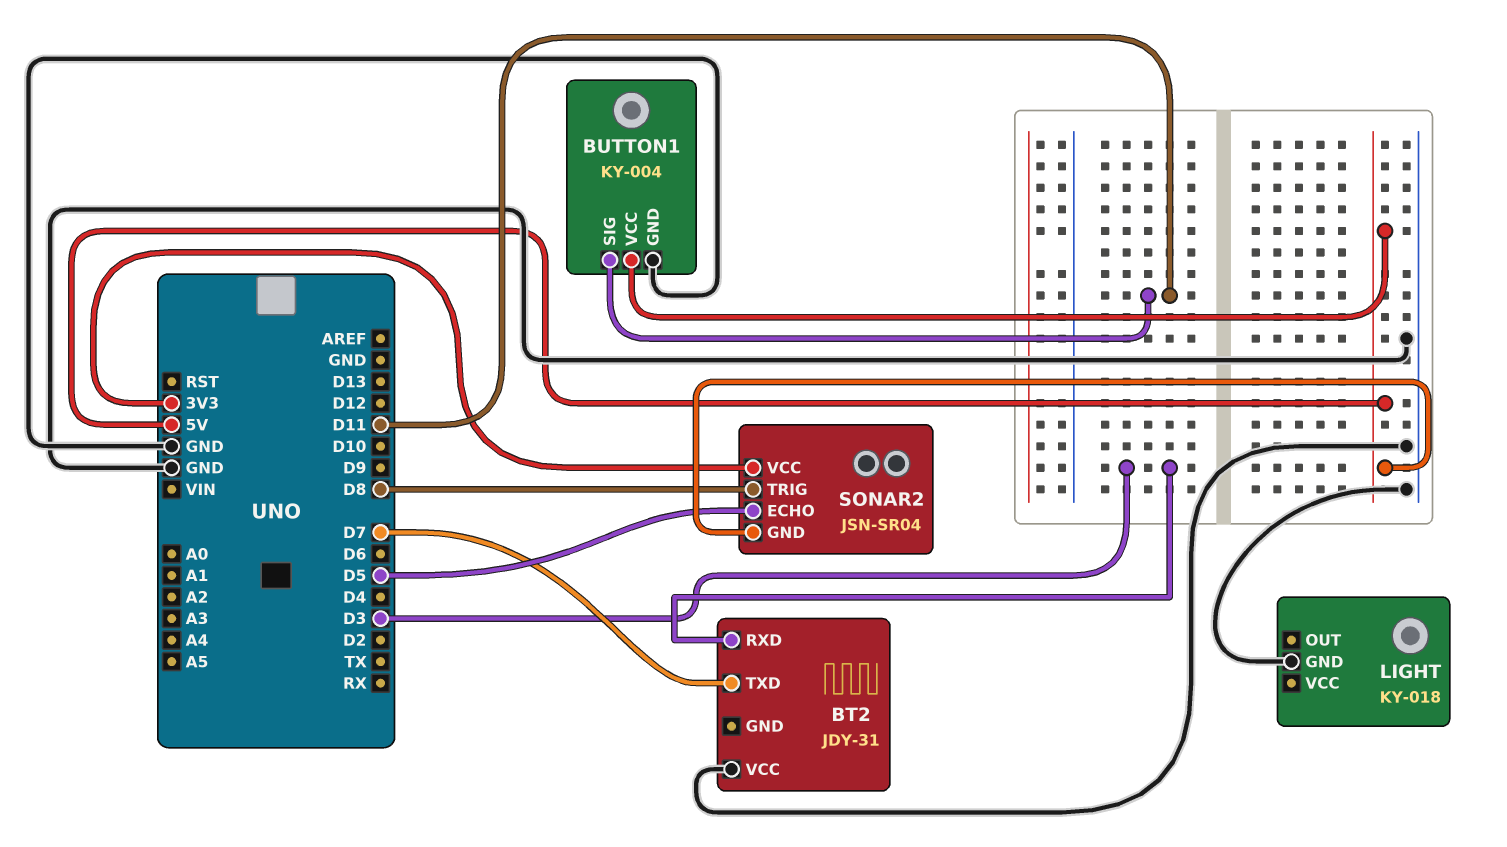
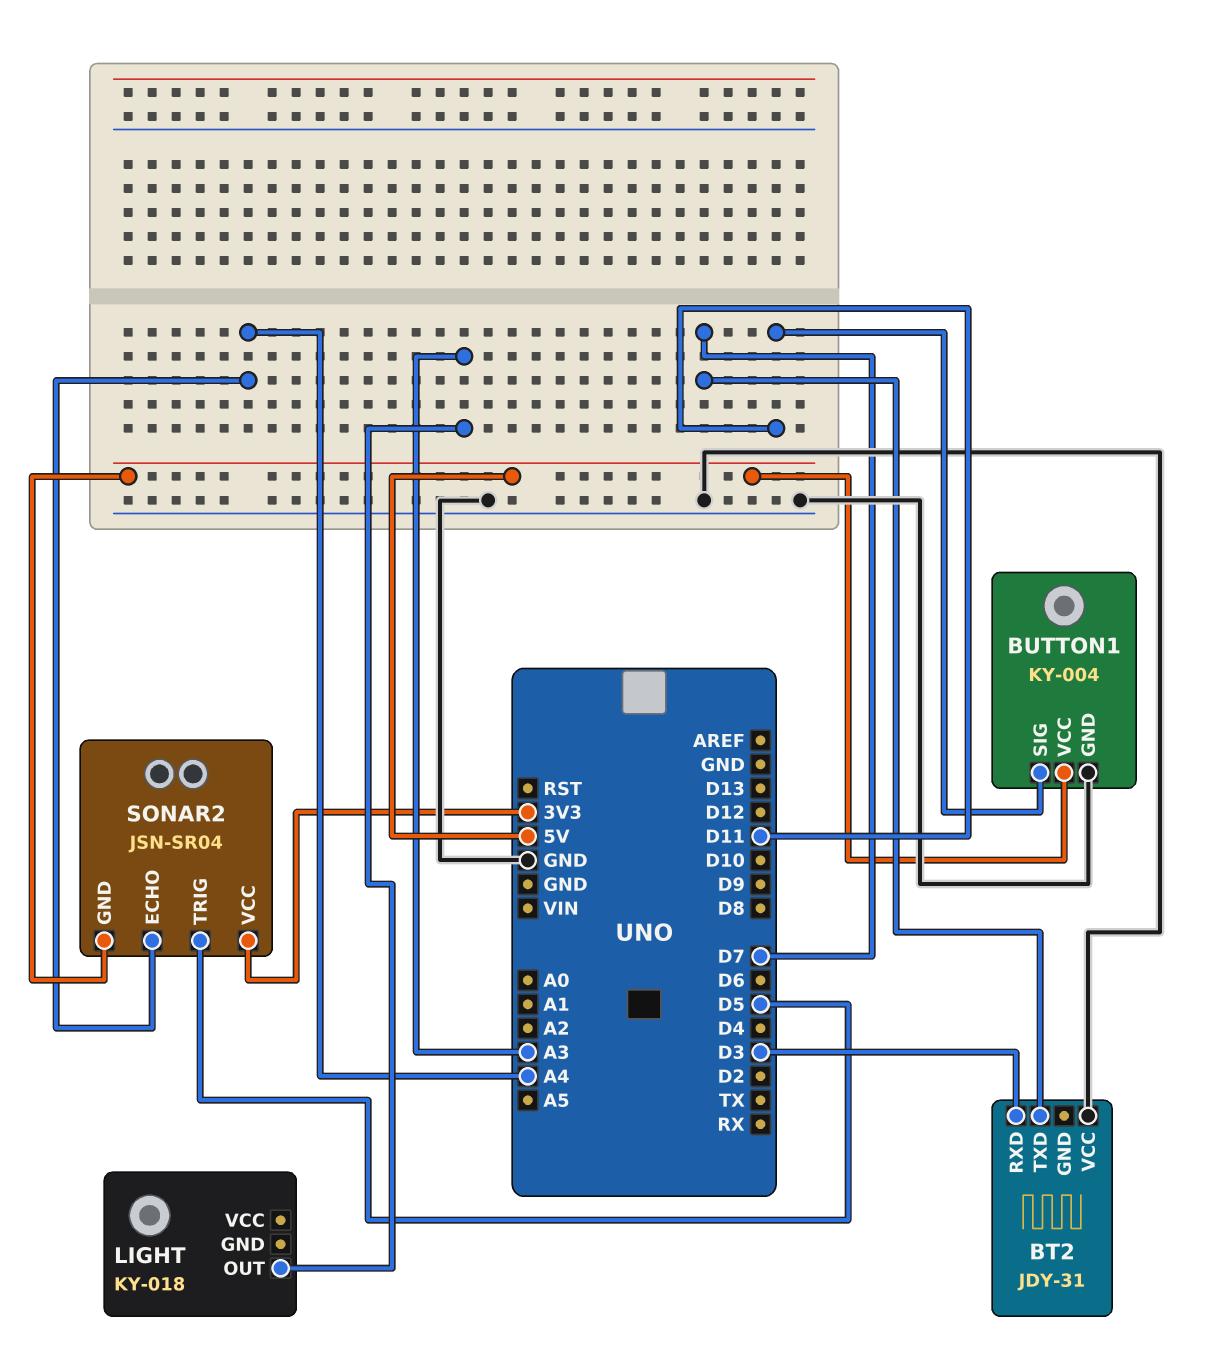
LIGHT pin GND: GND -> none
LIGHT pin OUT: none -> A3
SONAR2 pin ECHO: D5 -> A4
SONAR2 pin TRIG: D8 -> D5

